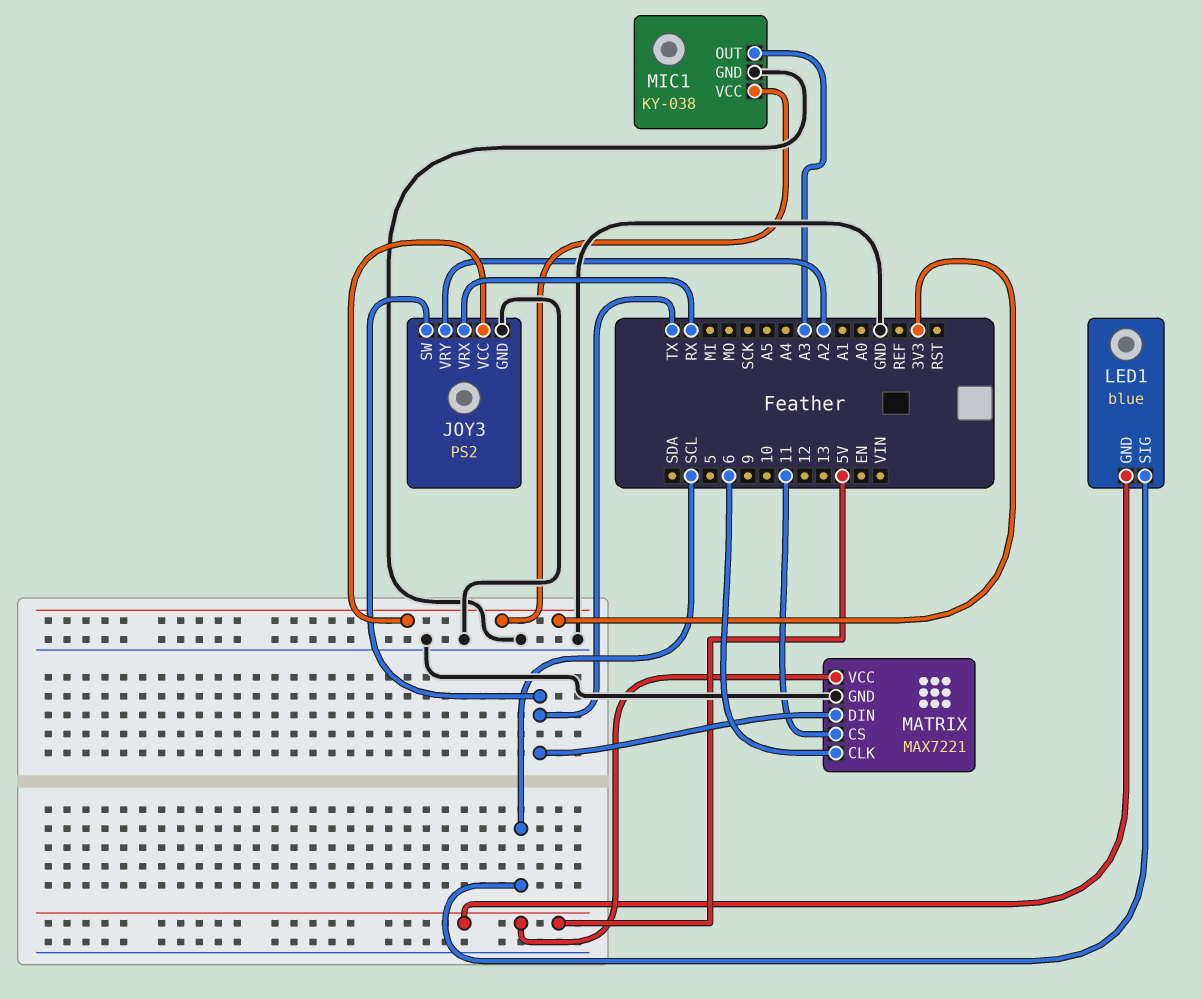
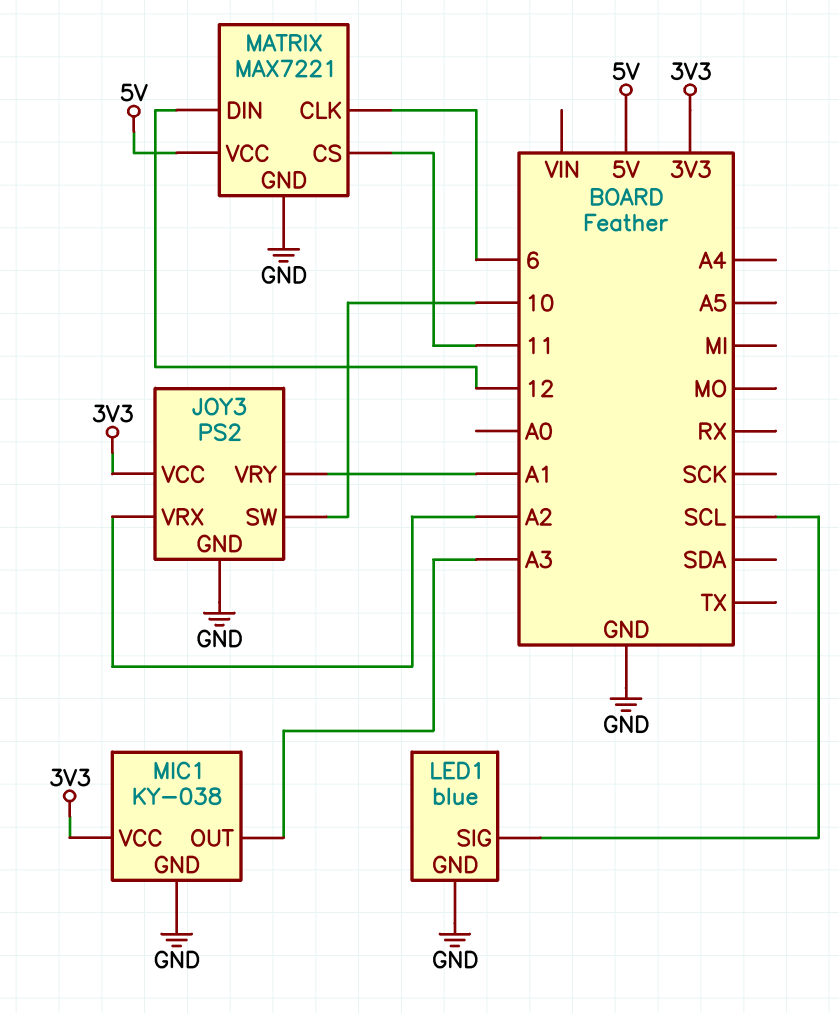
JOY3 pin SW: TX -> 10
JOY3 pin VRX: RX -> A2
JOY3 pin VRY: A2 -> A1
LED1 pin GND: 5V -> GND
MATRIX pin DIN: TX -> 12

